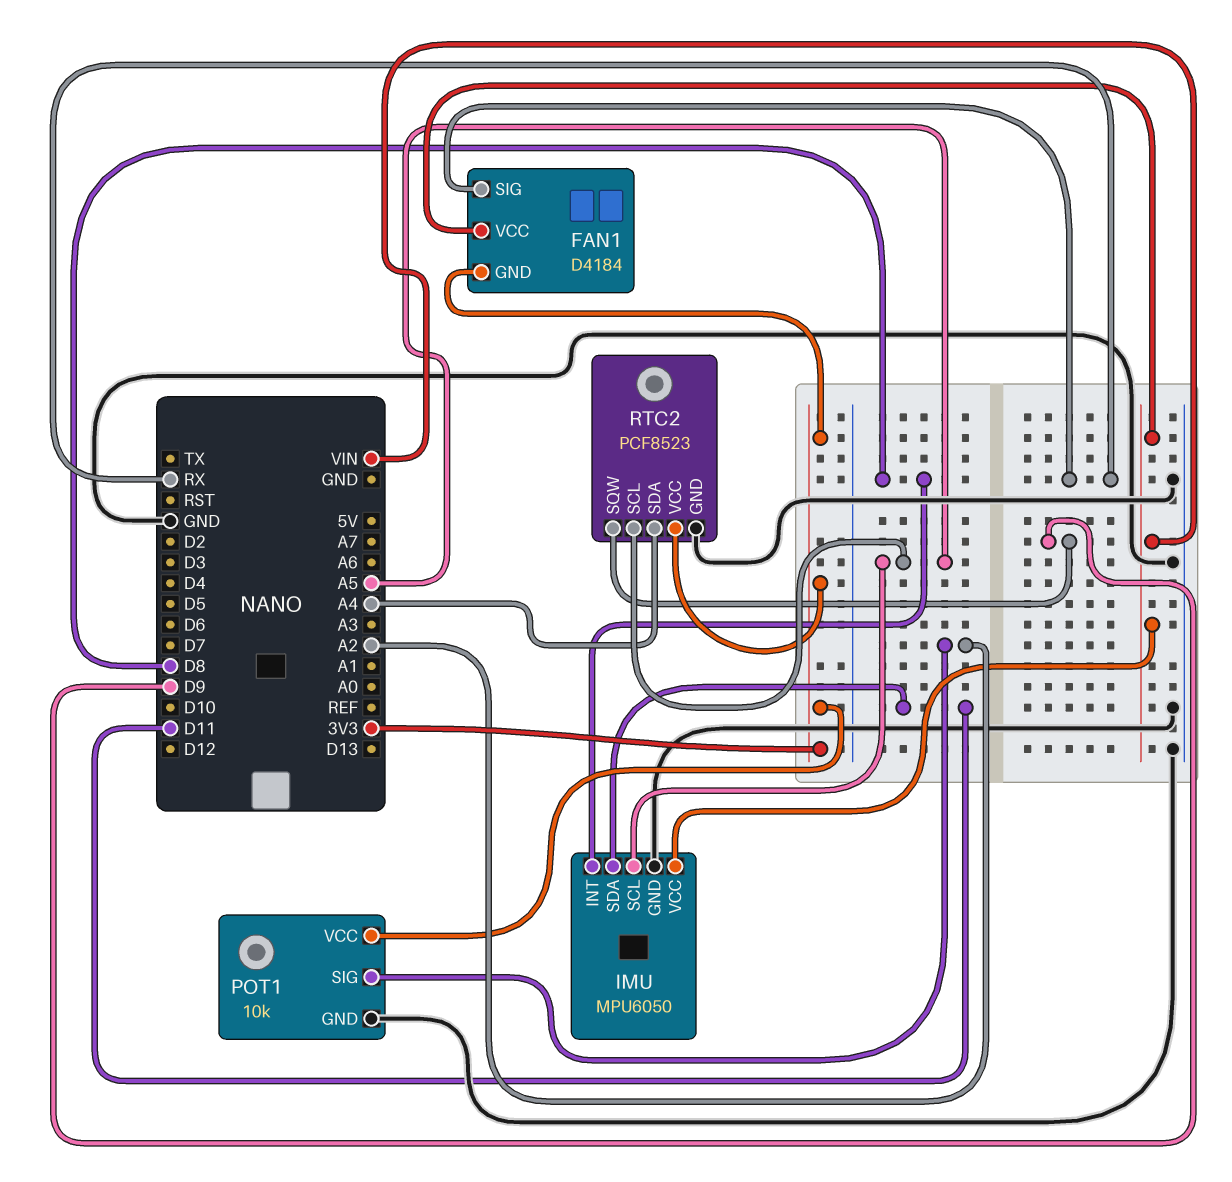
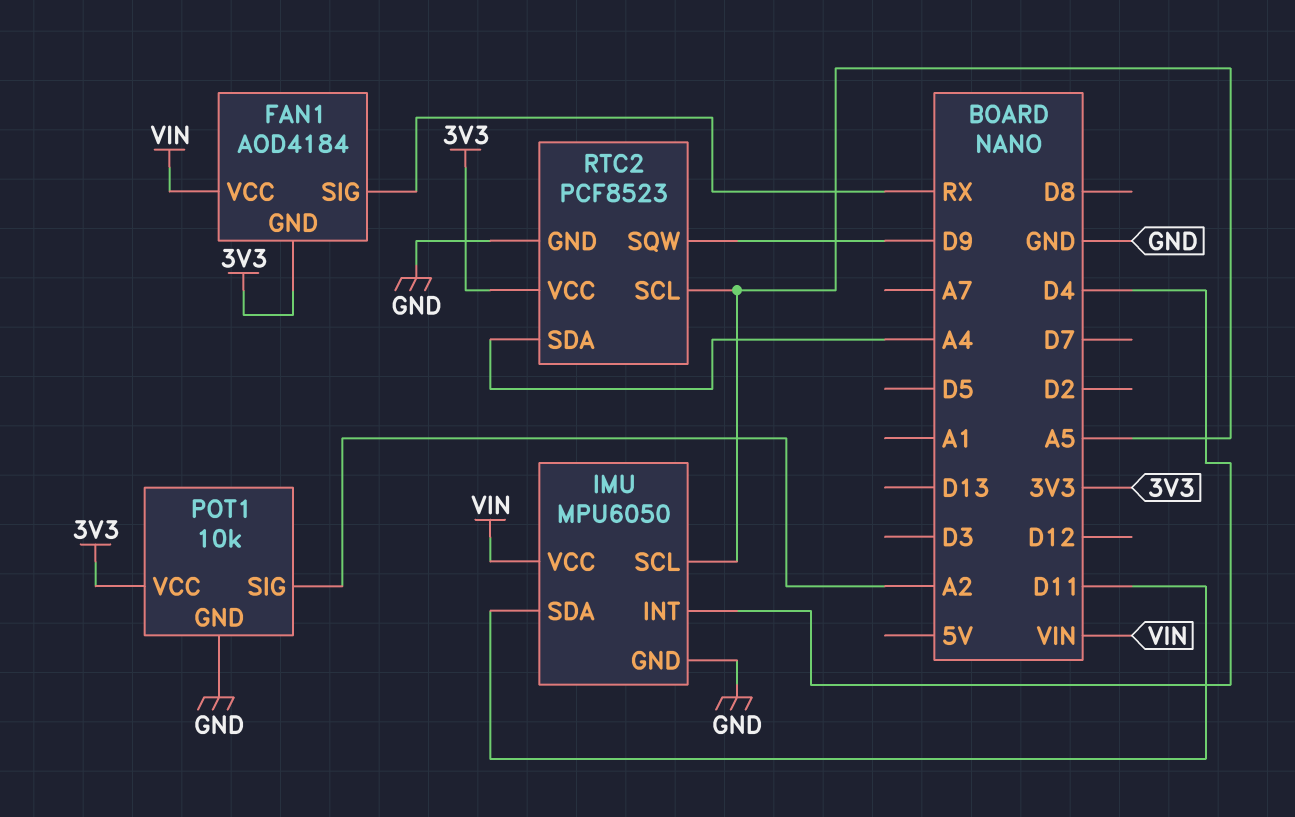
FAN1: D4184 -> AOD4184
IMU pin INT: D8 -> D4

